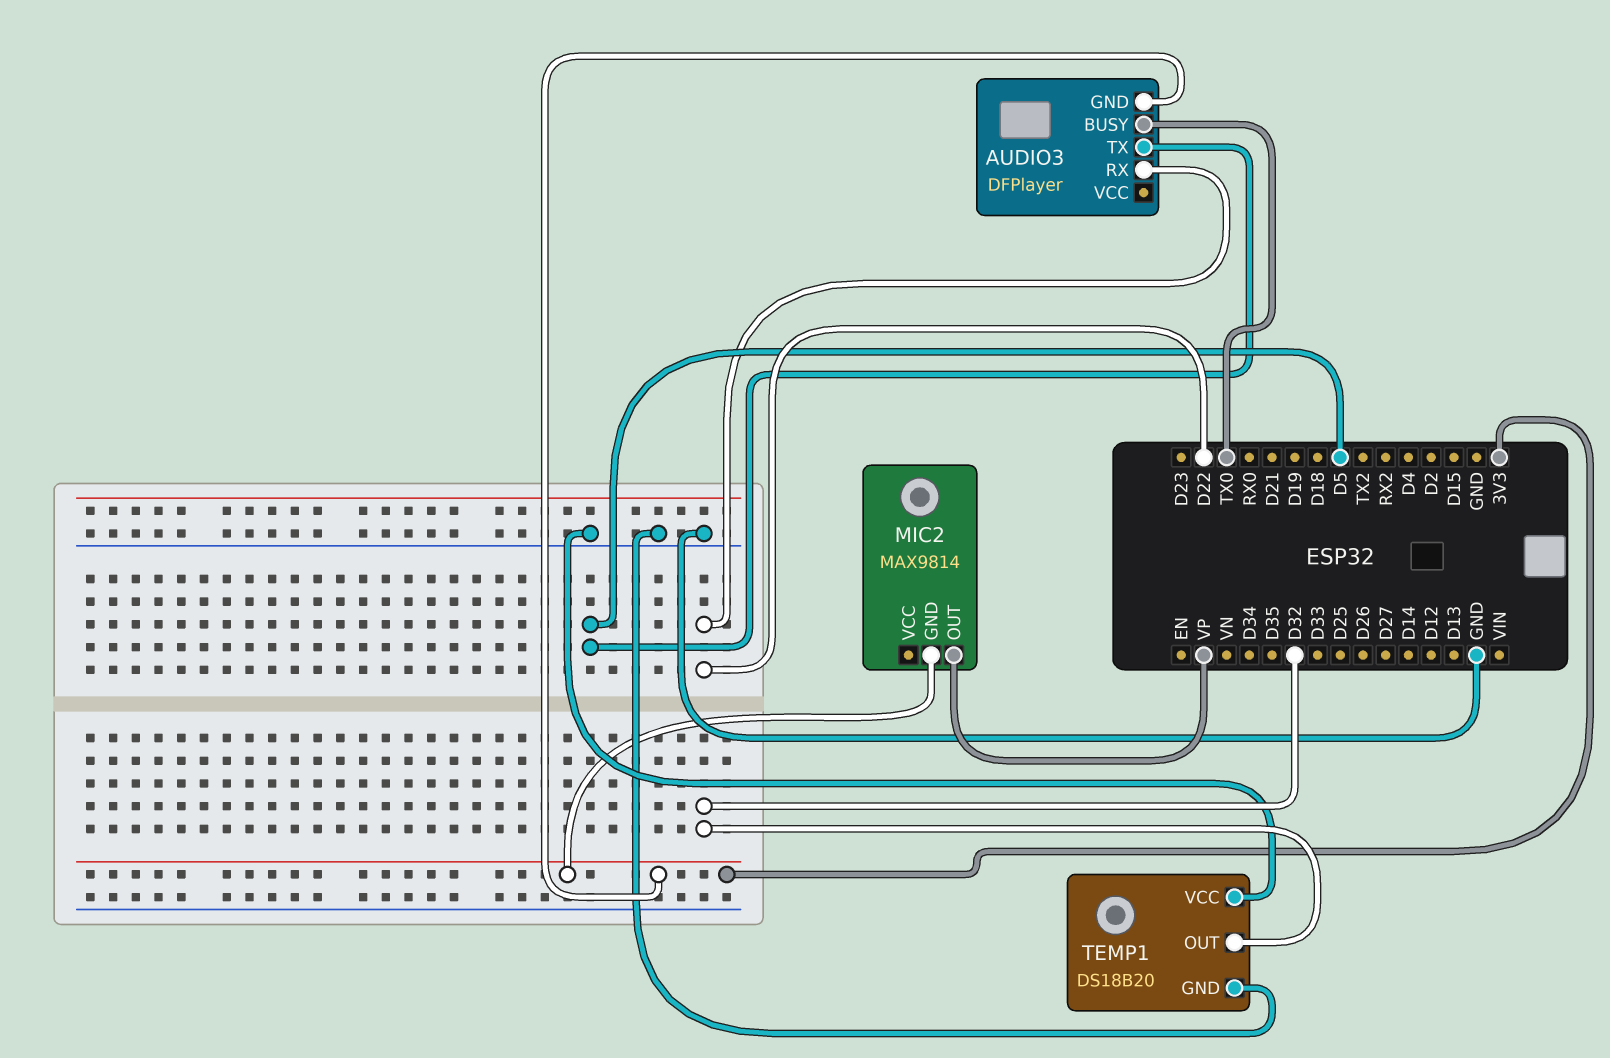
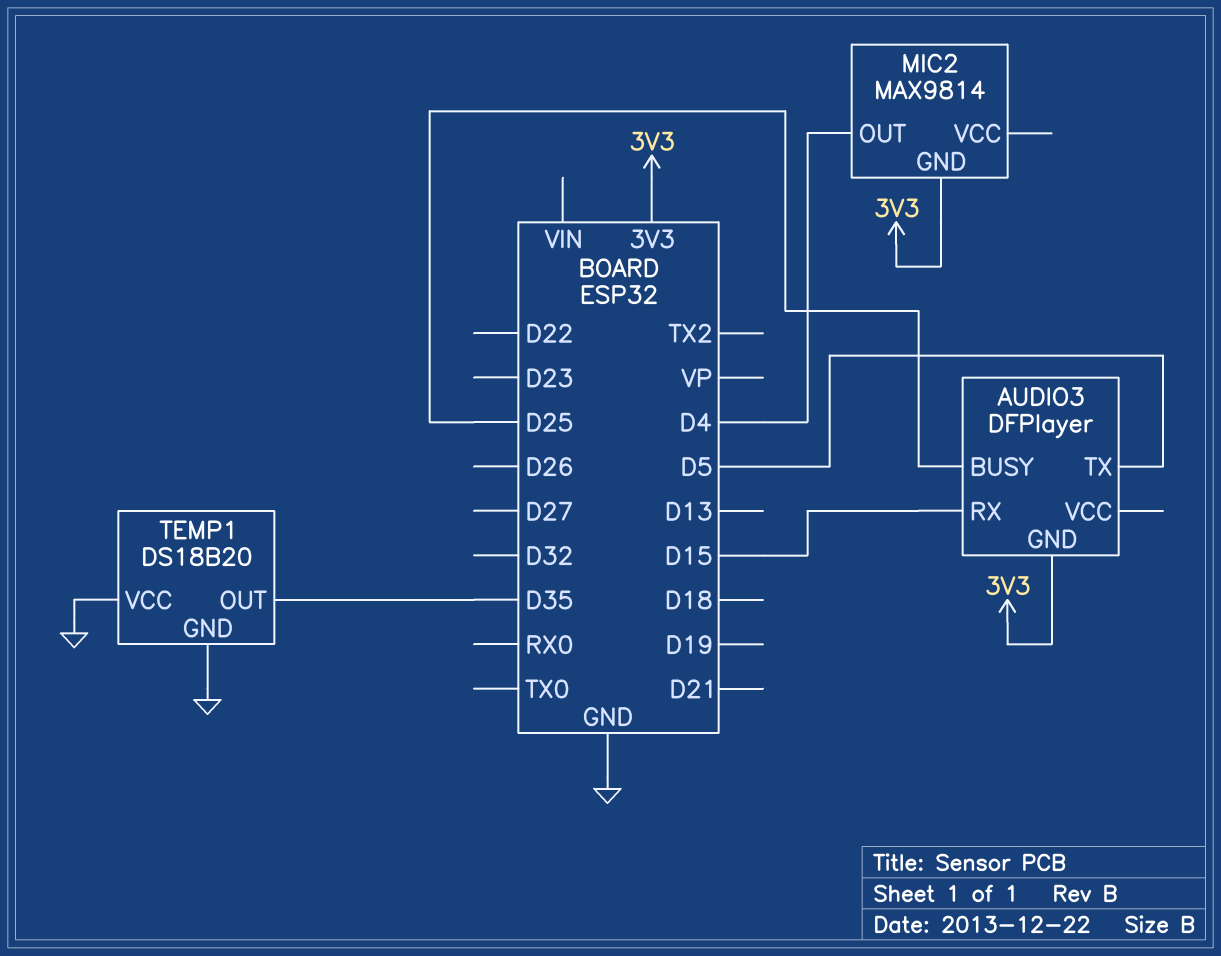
AUDIO3 pin BUSY: TX0 -> D25
AUDIO3 pin RX: D22 -> D15
MIC2 pin OUT: VP -> D4
TEMP1 pin OUT: D32 -> D35

